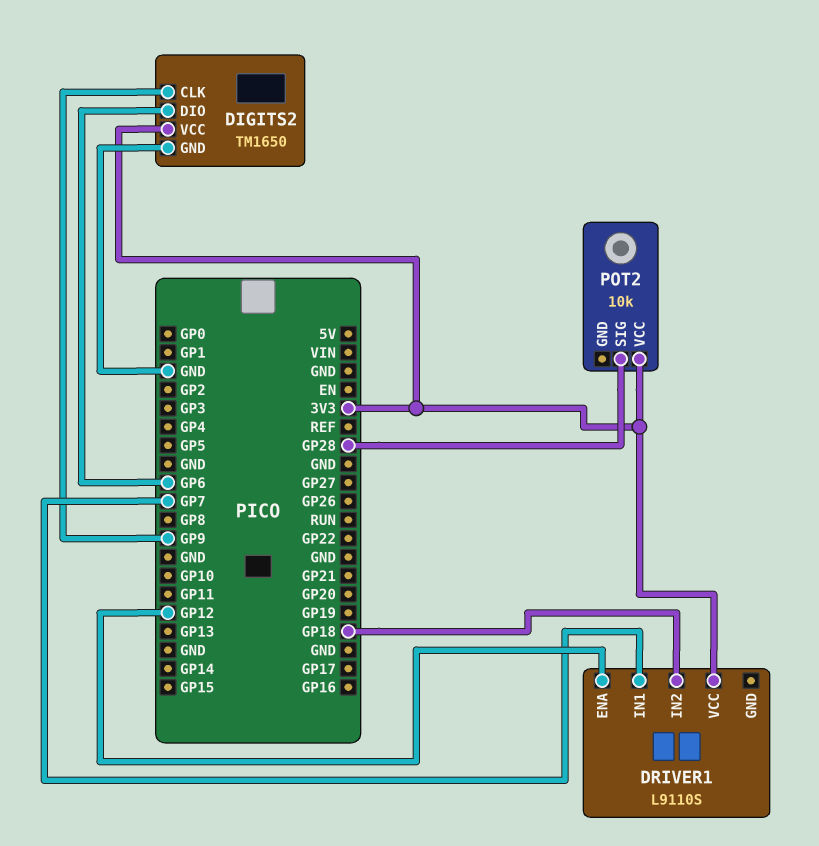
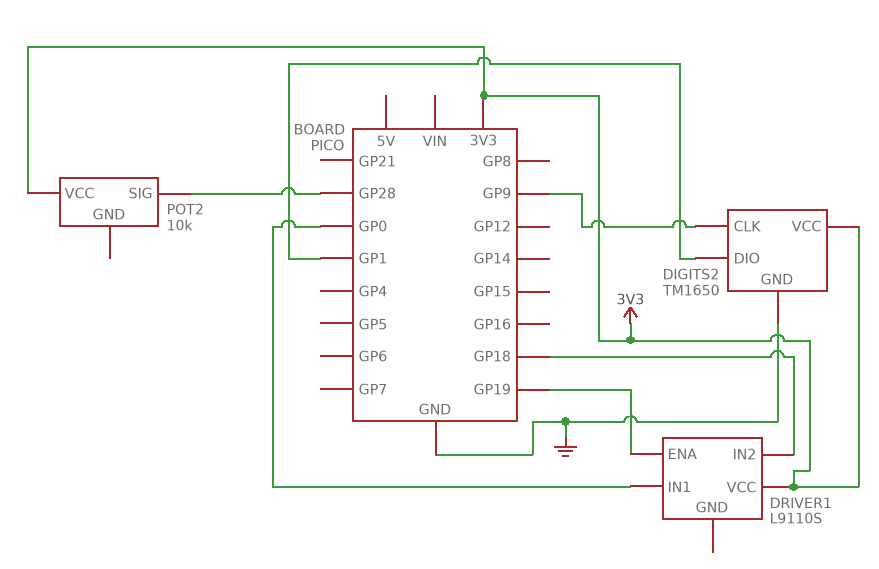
DIGITS2 pin DIO: GP6 -> GP1
DRIVER1 pin ENA: GP12 -> GP19
DRIVER1 pin IN1: GP7 -> GP0

